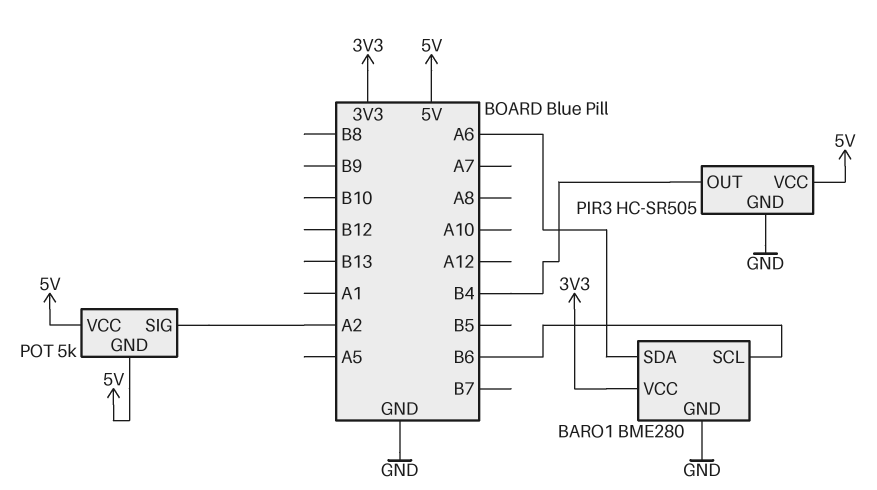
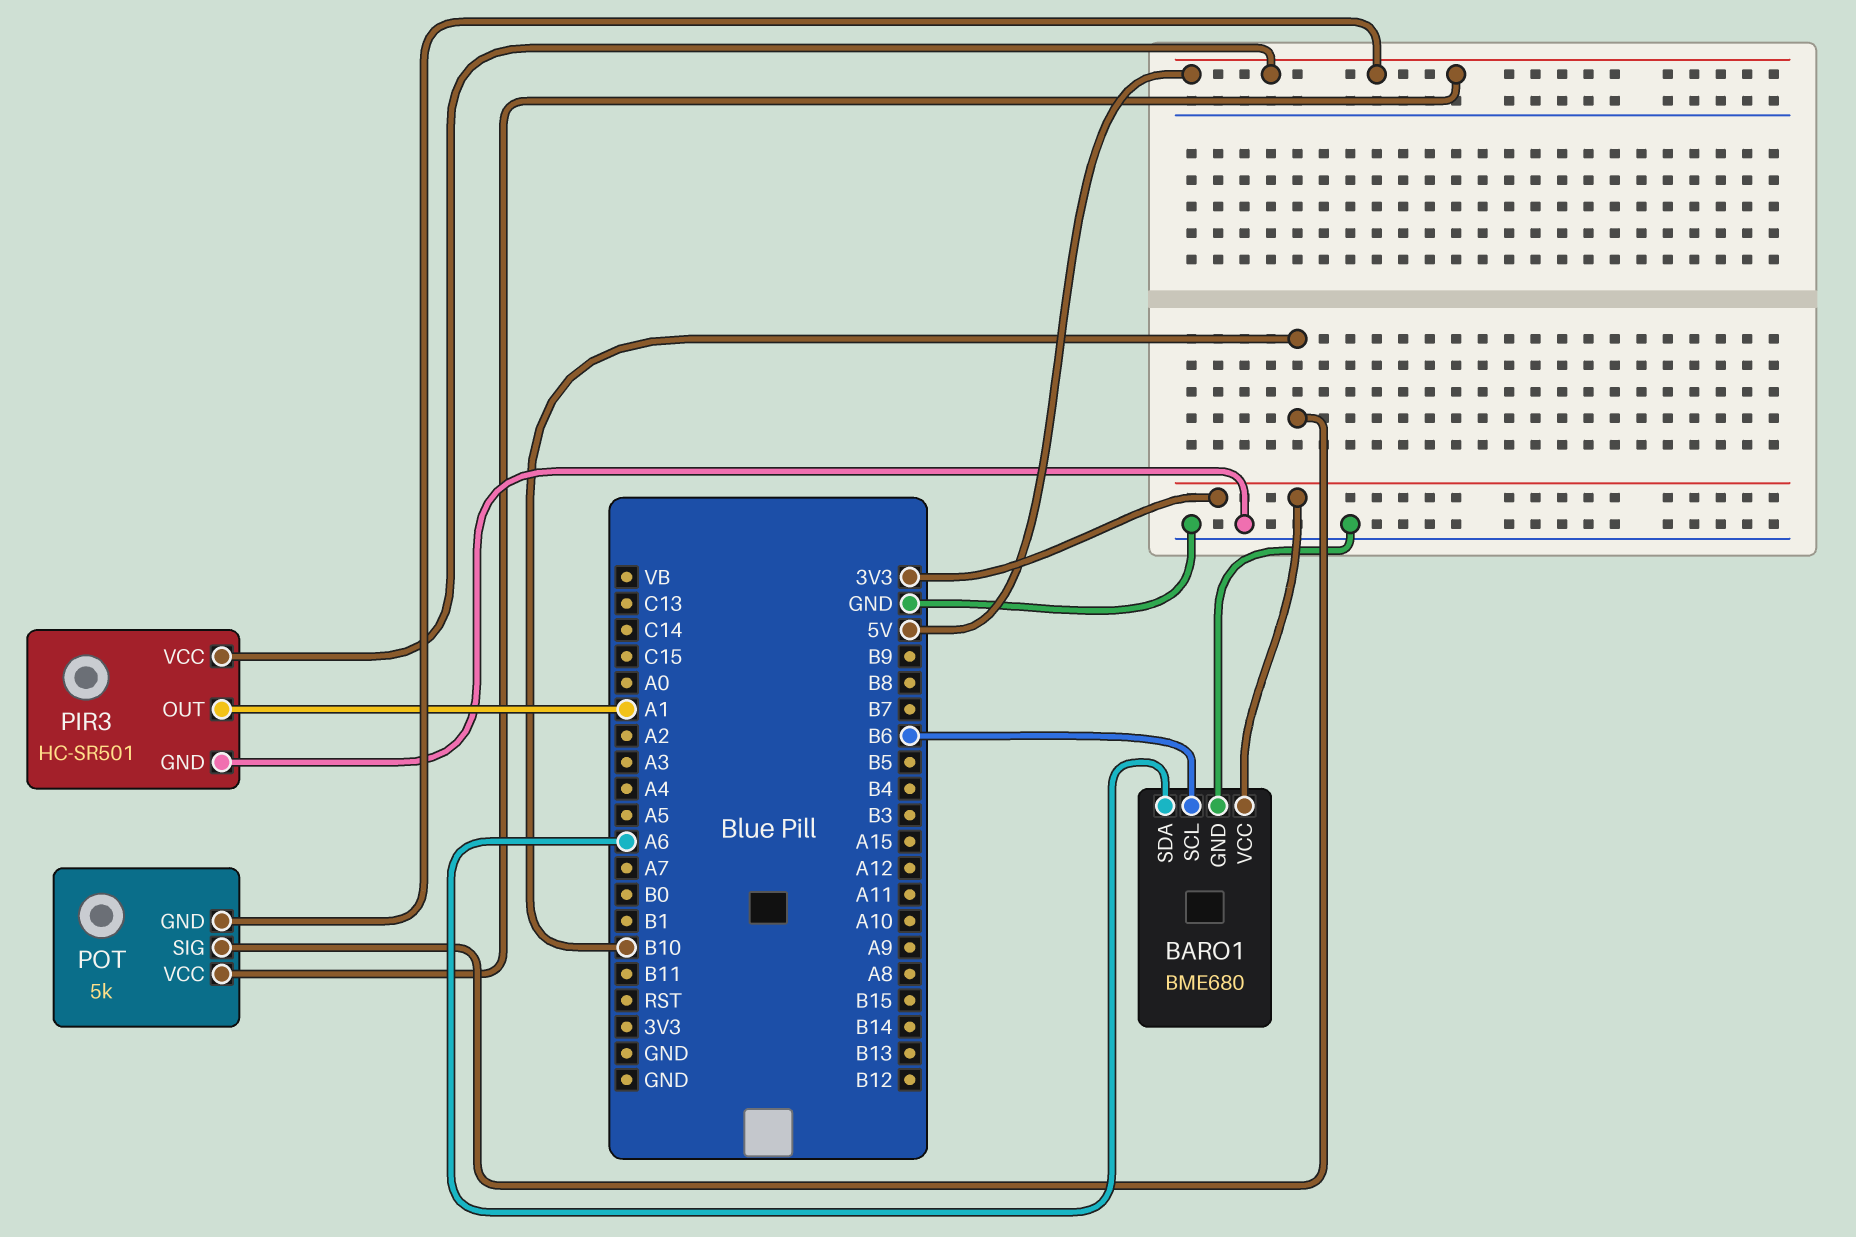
BARO1: BME280 -> BME680
PIR3: HC-SR505 -> HC-SR501
PIR3 pin OUT: B4 -> A1
POT pin SIG: A2 -> B10

